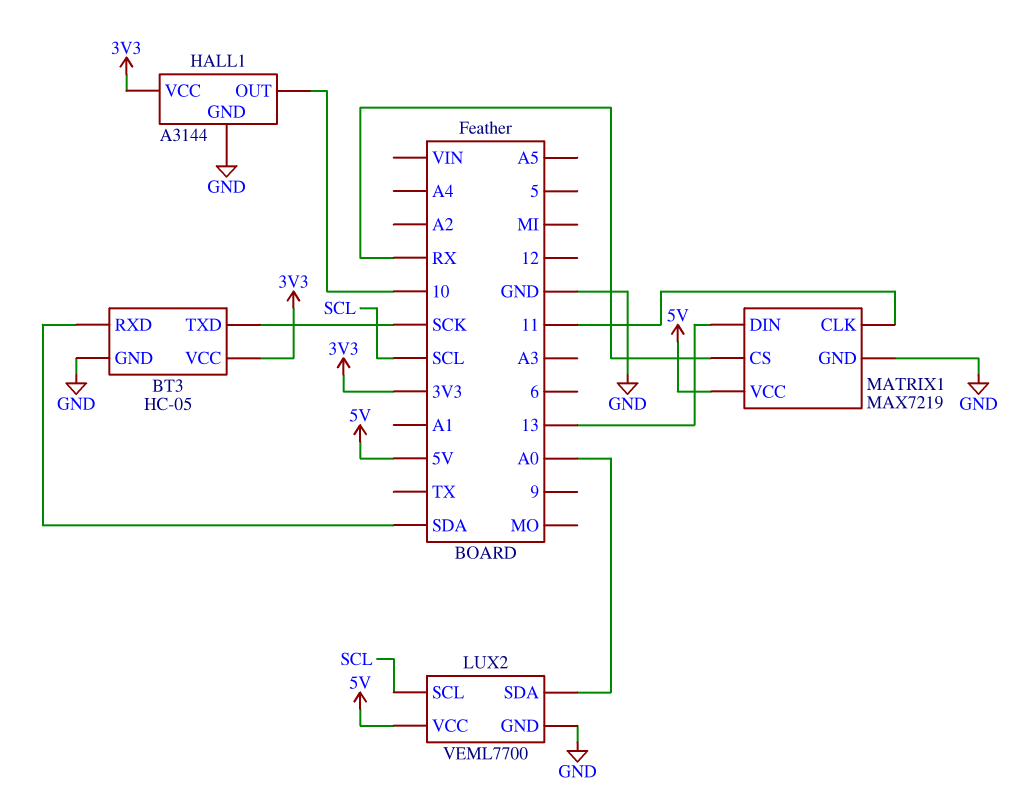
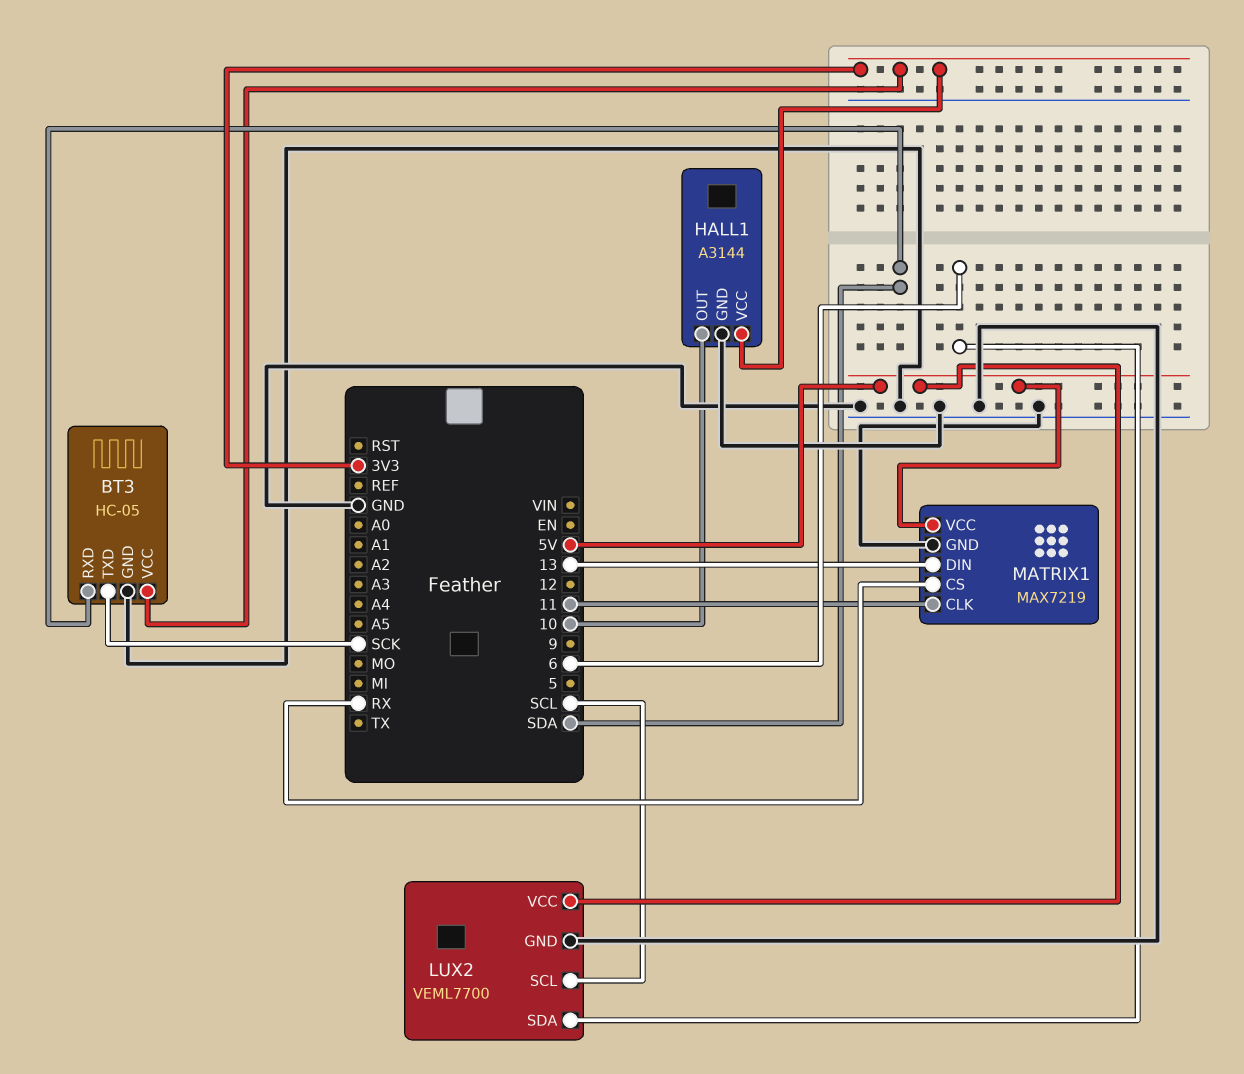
LUX2 pin SDA: A0 -> 6

